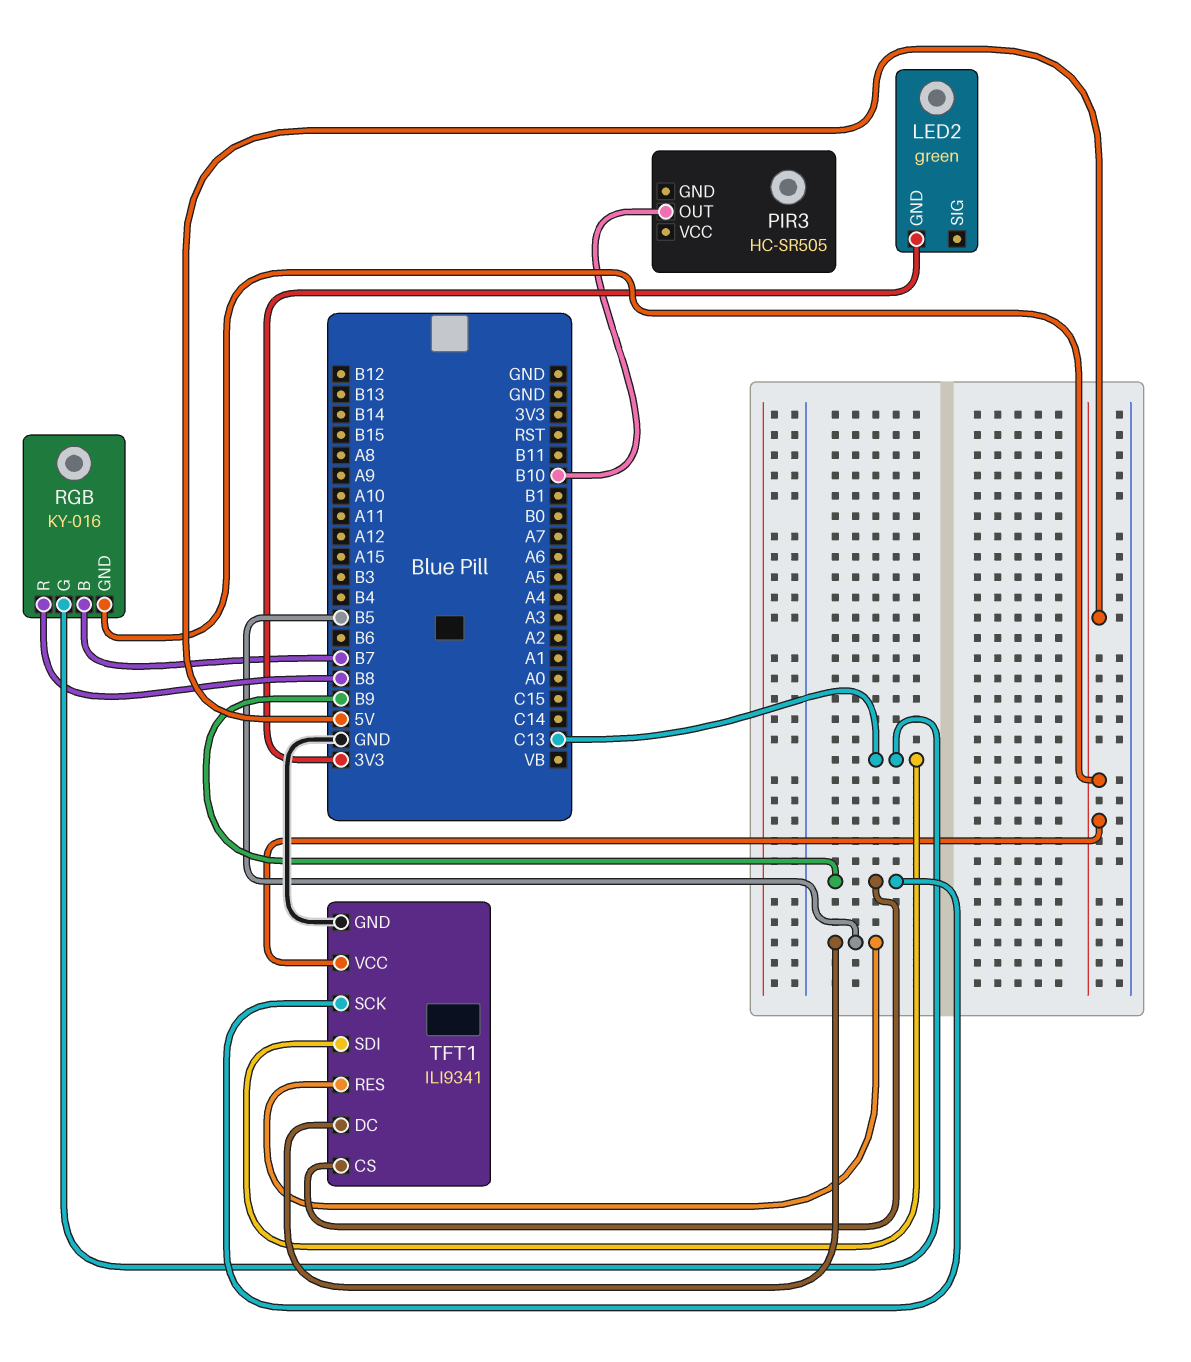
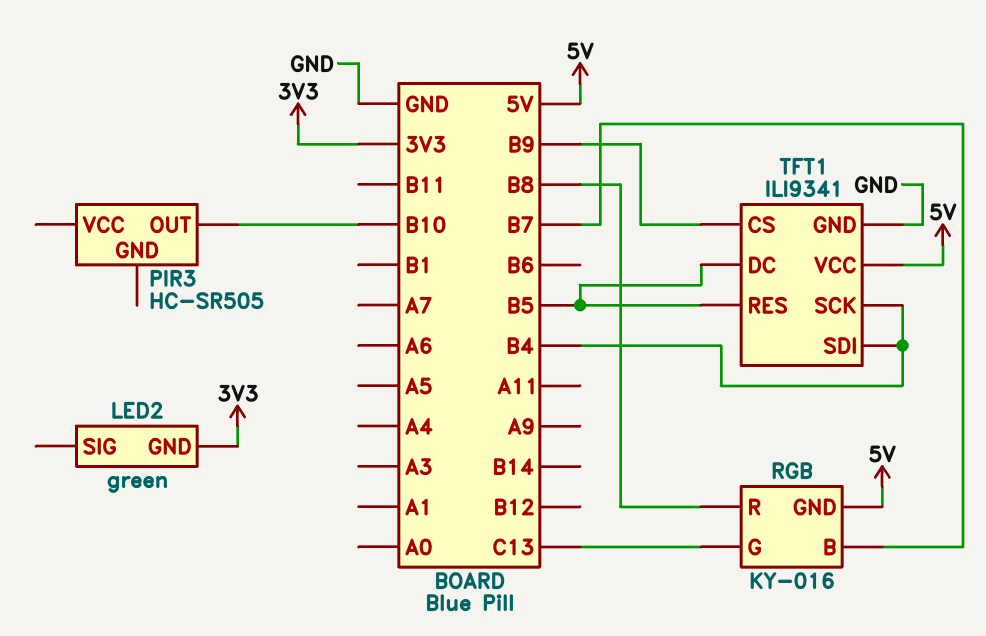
TFT1 pin SCK: B9 -> B4
TFT1 pin SDI: C13 -> B4

